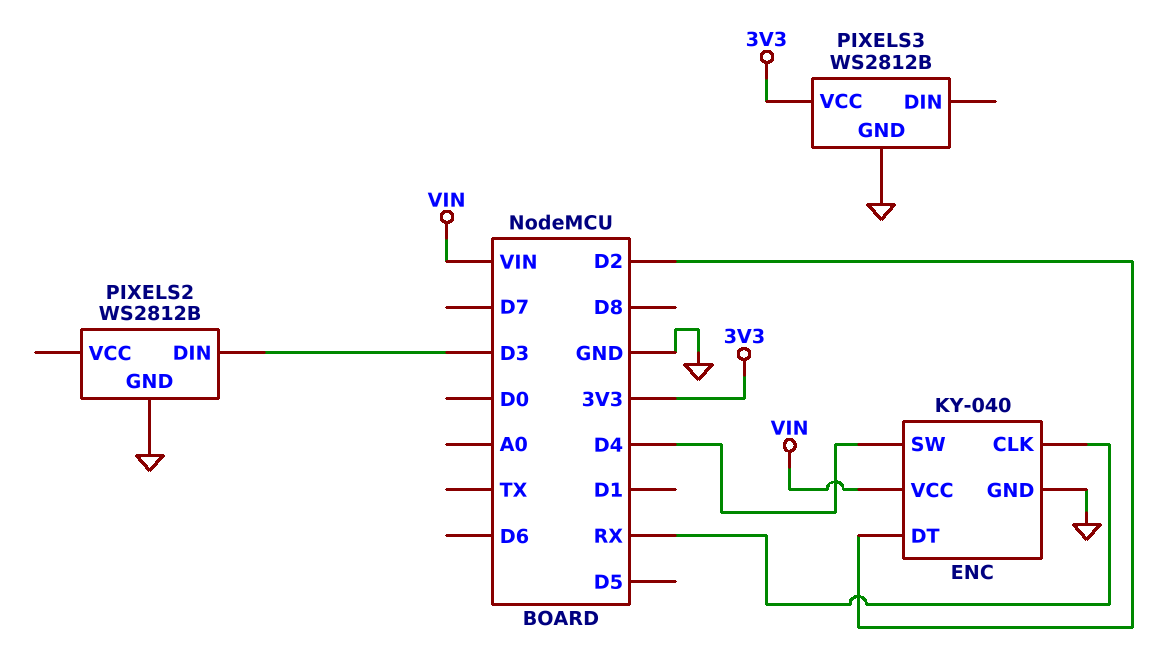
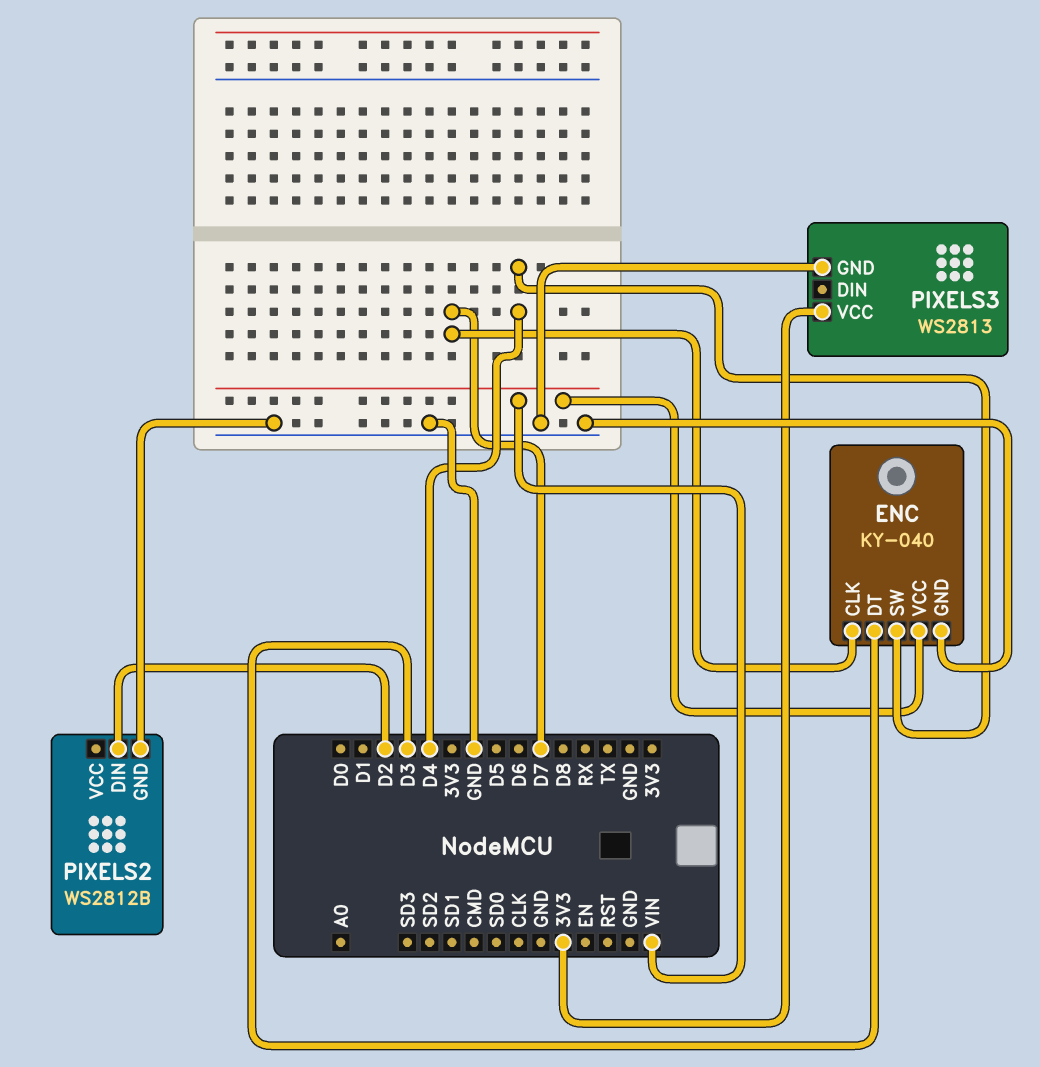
ENC pin CLK: RX -> D7
ENC pin DT: D2 -> D3
PIXELS2 pin DIN: D3 -> D2
PIXELS3: WS2812B -> WS2813

